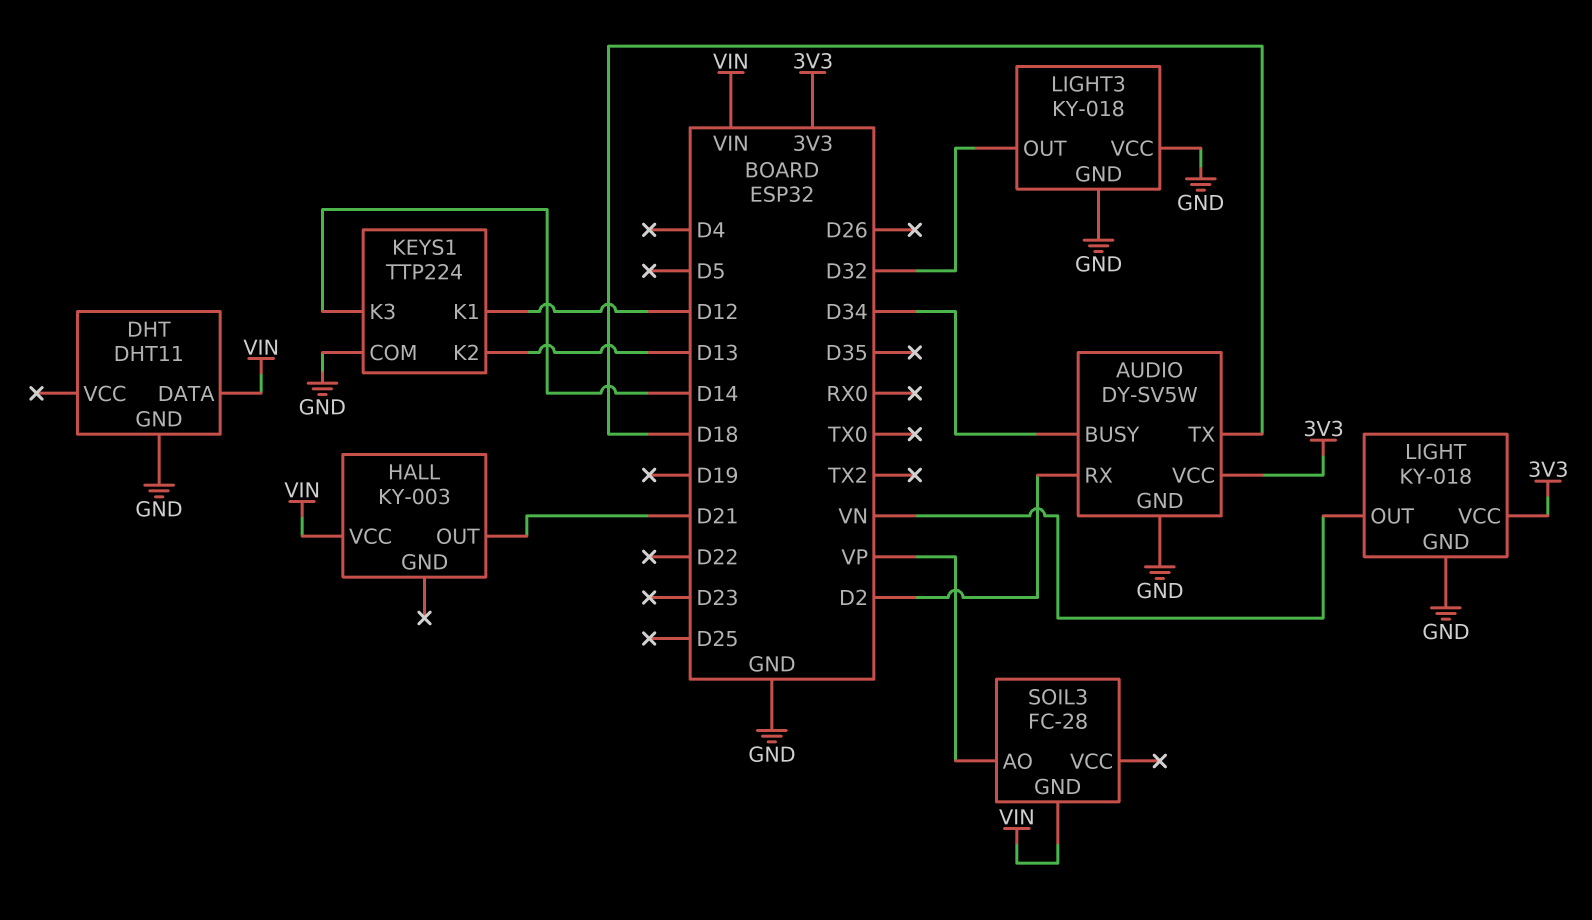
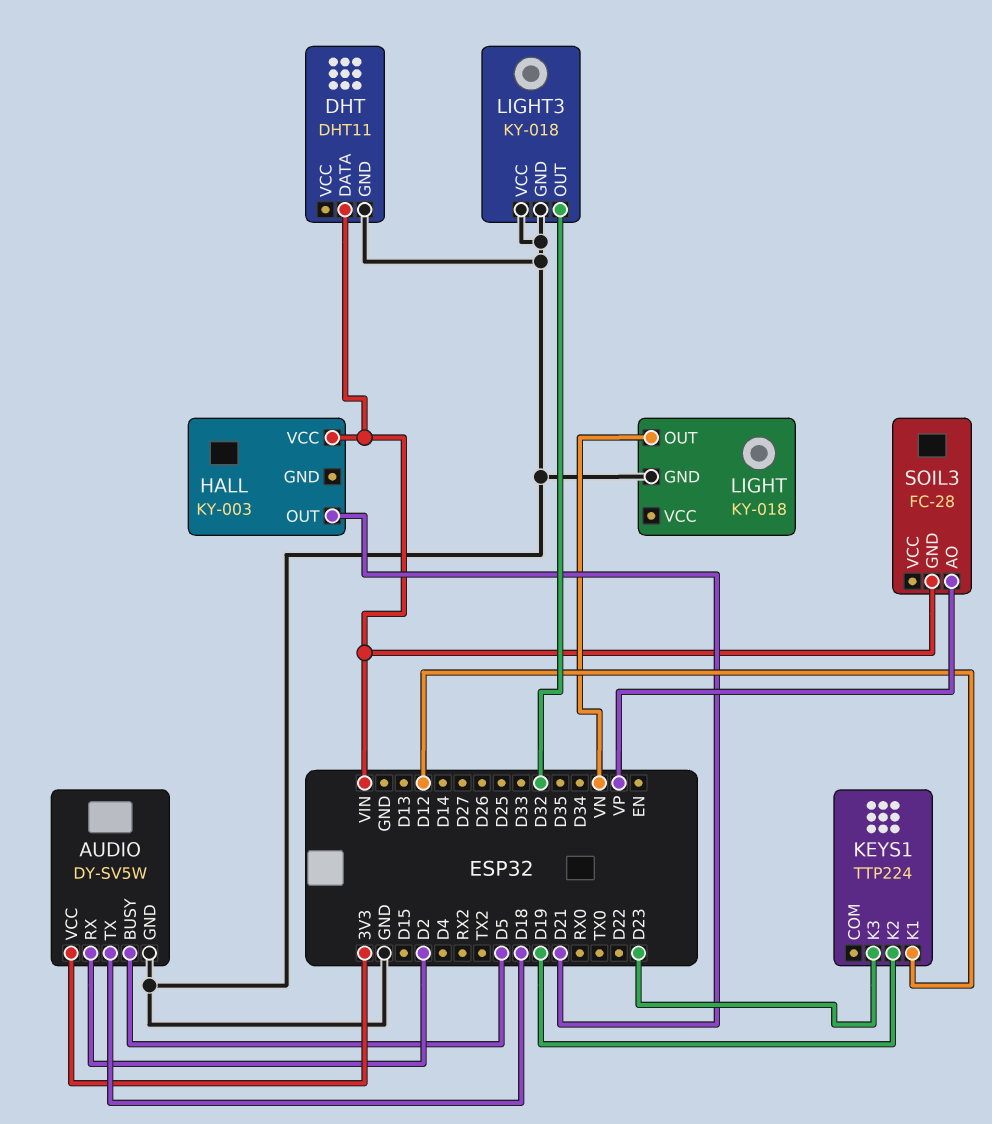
AUDIO pin BUSY: D34 -> D5
KEYS1 pin COM: GND -> none
KEYS1 pin K2: D13 -> D19
KEYS1 pin K3: D14 -> D23
LIGHT pin VCC: 3V3 -> none

